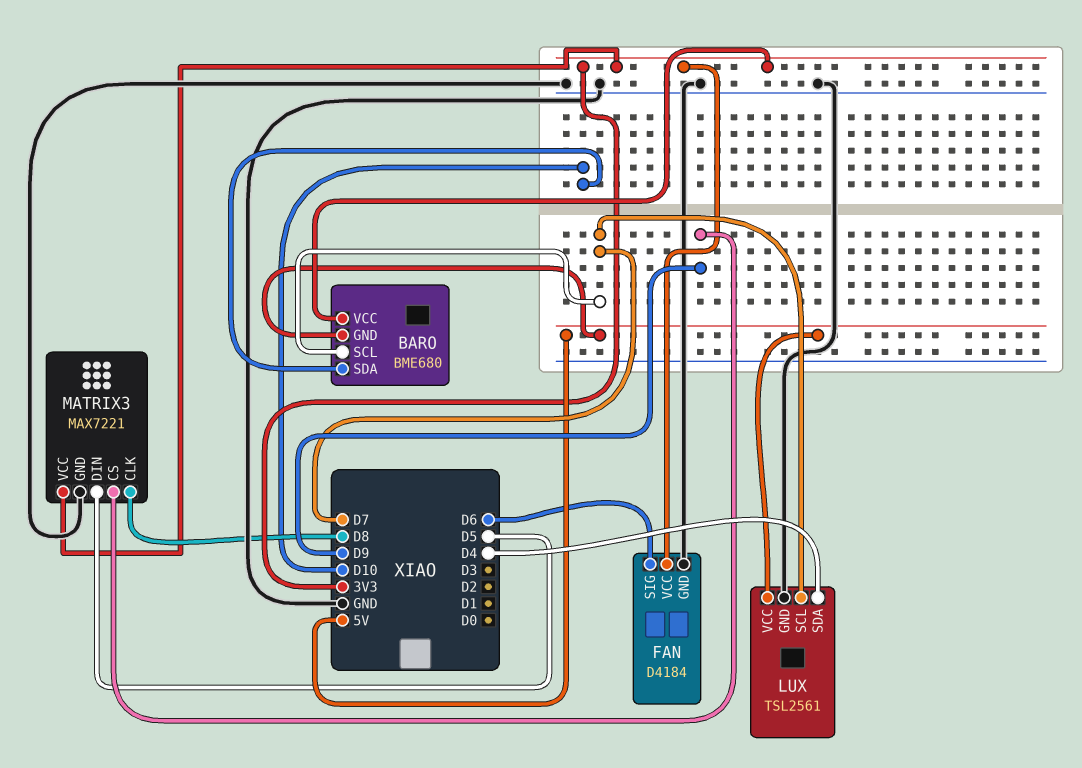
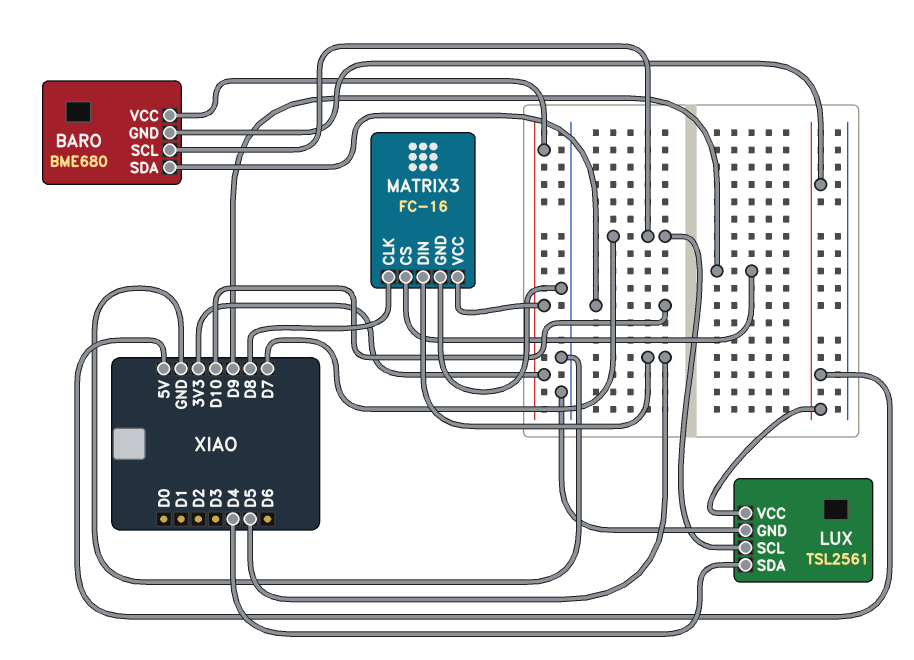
FAN: D4184 -> none
FAN pin GND: GND -> none
FAN pin SIG: D6 -> none
FAN pin VCC: 3V3 -> none
MATRIX3: MAX7221 -> FC-16

